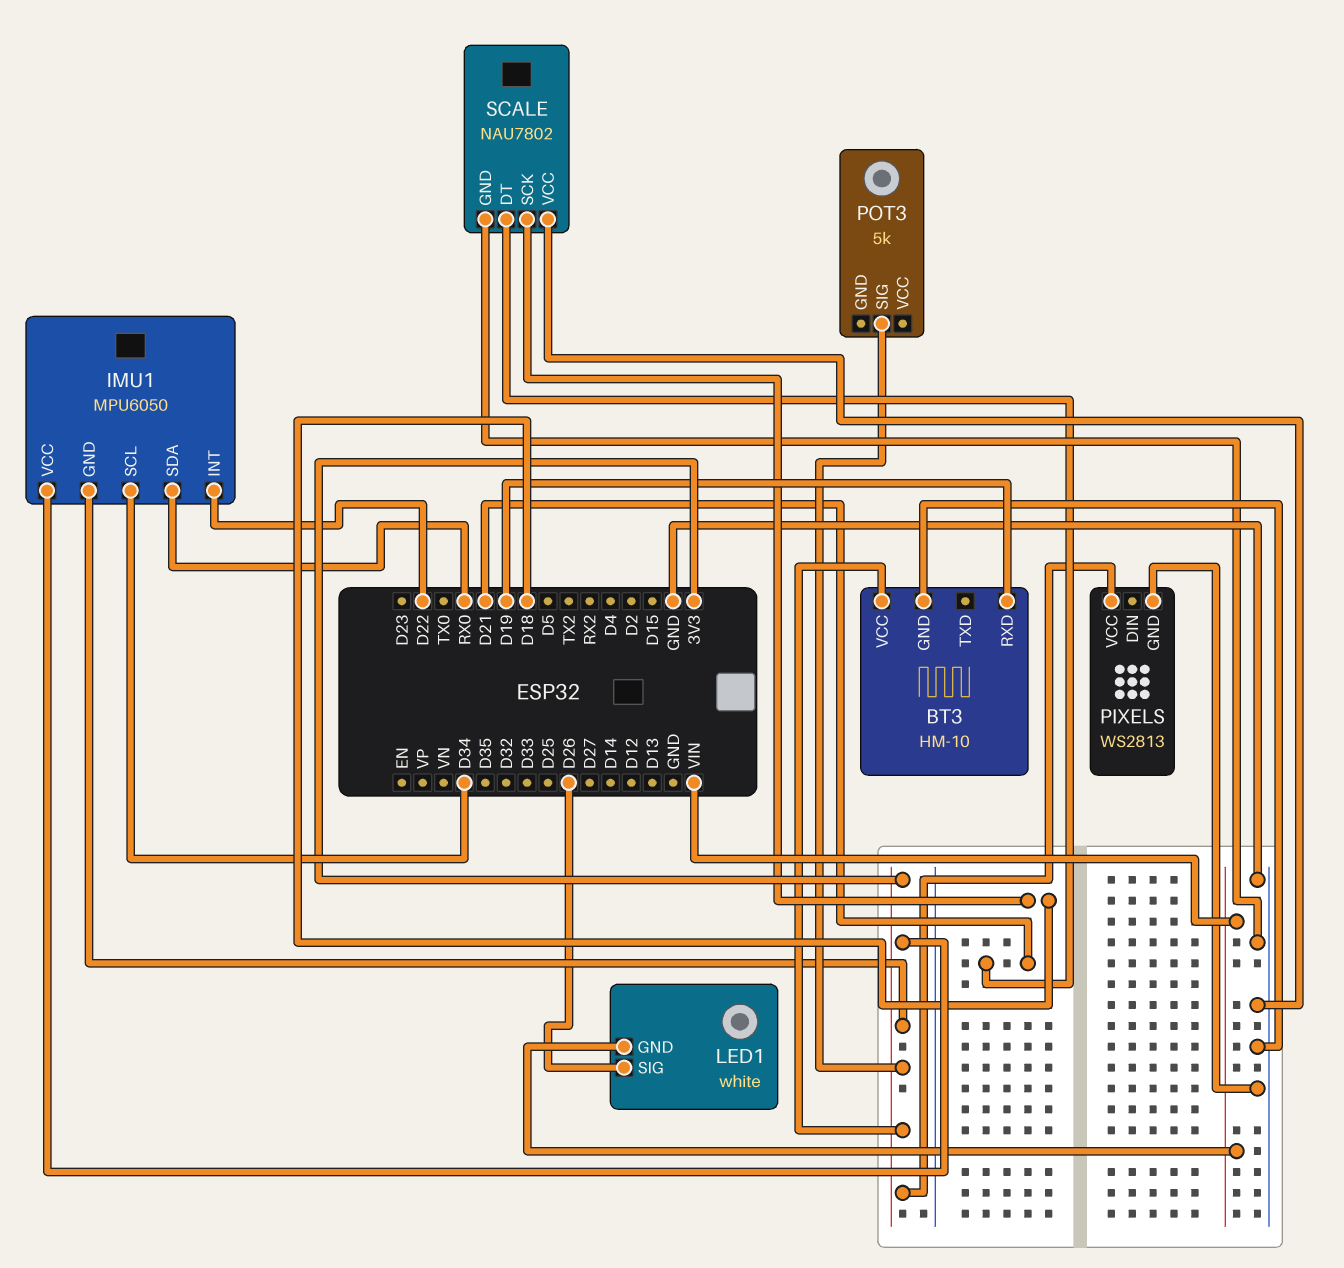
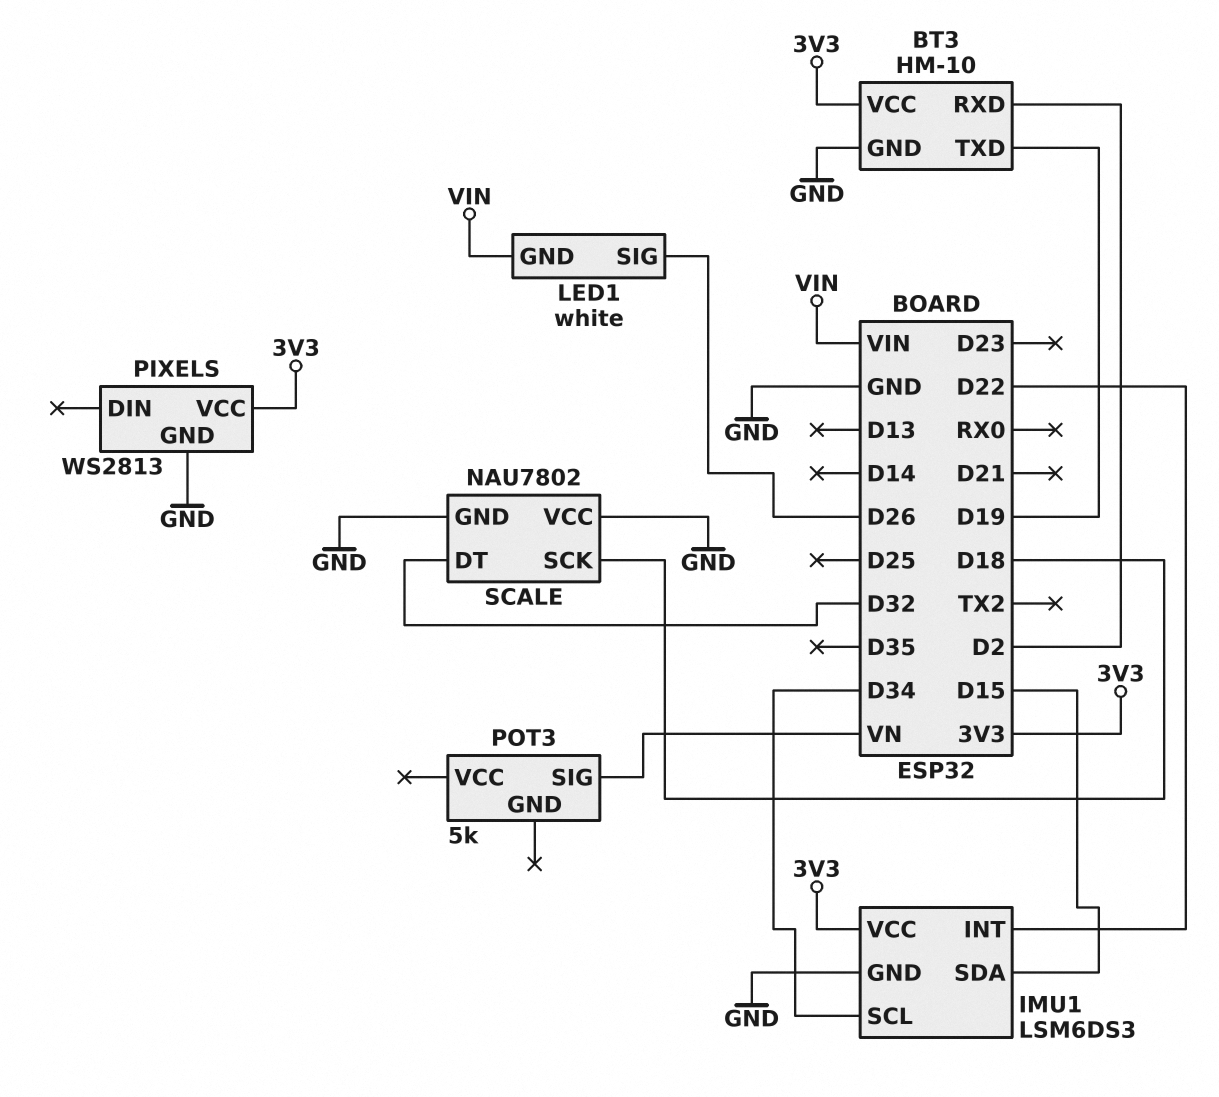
BT3 pin RXD: D19 -> D2
BT3 pin TXD: none -> D19
IMU1: MPU6050 -> LSM6DS3
IMU1 pin GND: 3V3 -> GND
IMU1 pin SDA: RX0 -> D15
POT3 pin SIG: 3V3 -> VN
SCALE pin DT: D21 -> D32

